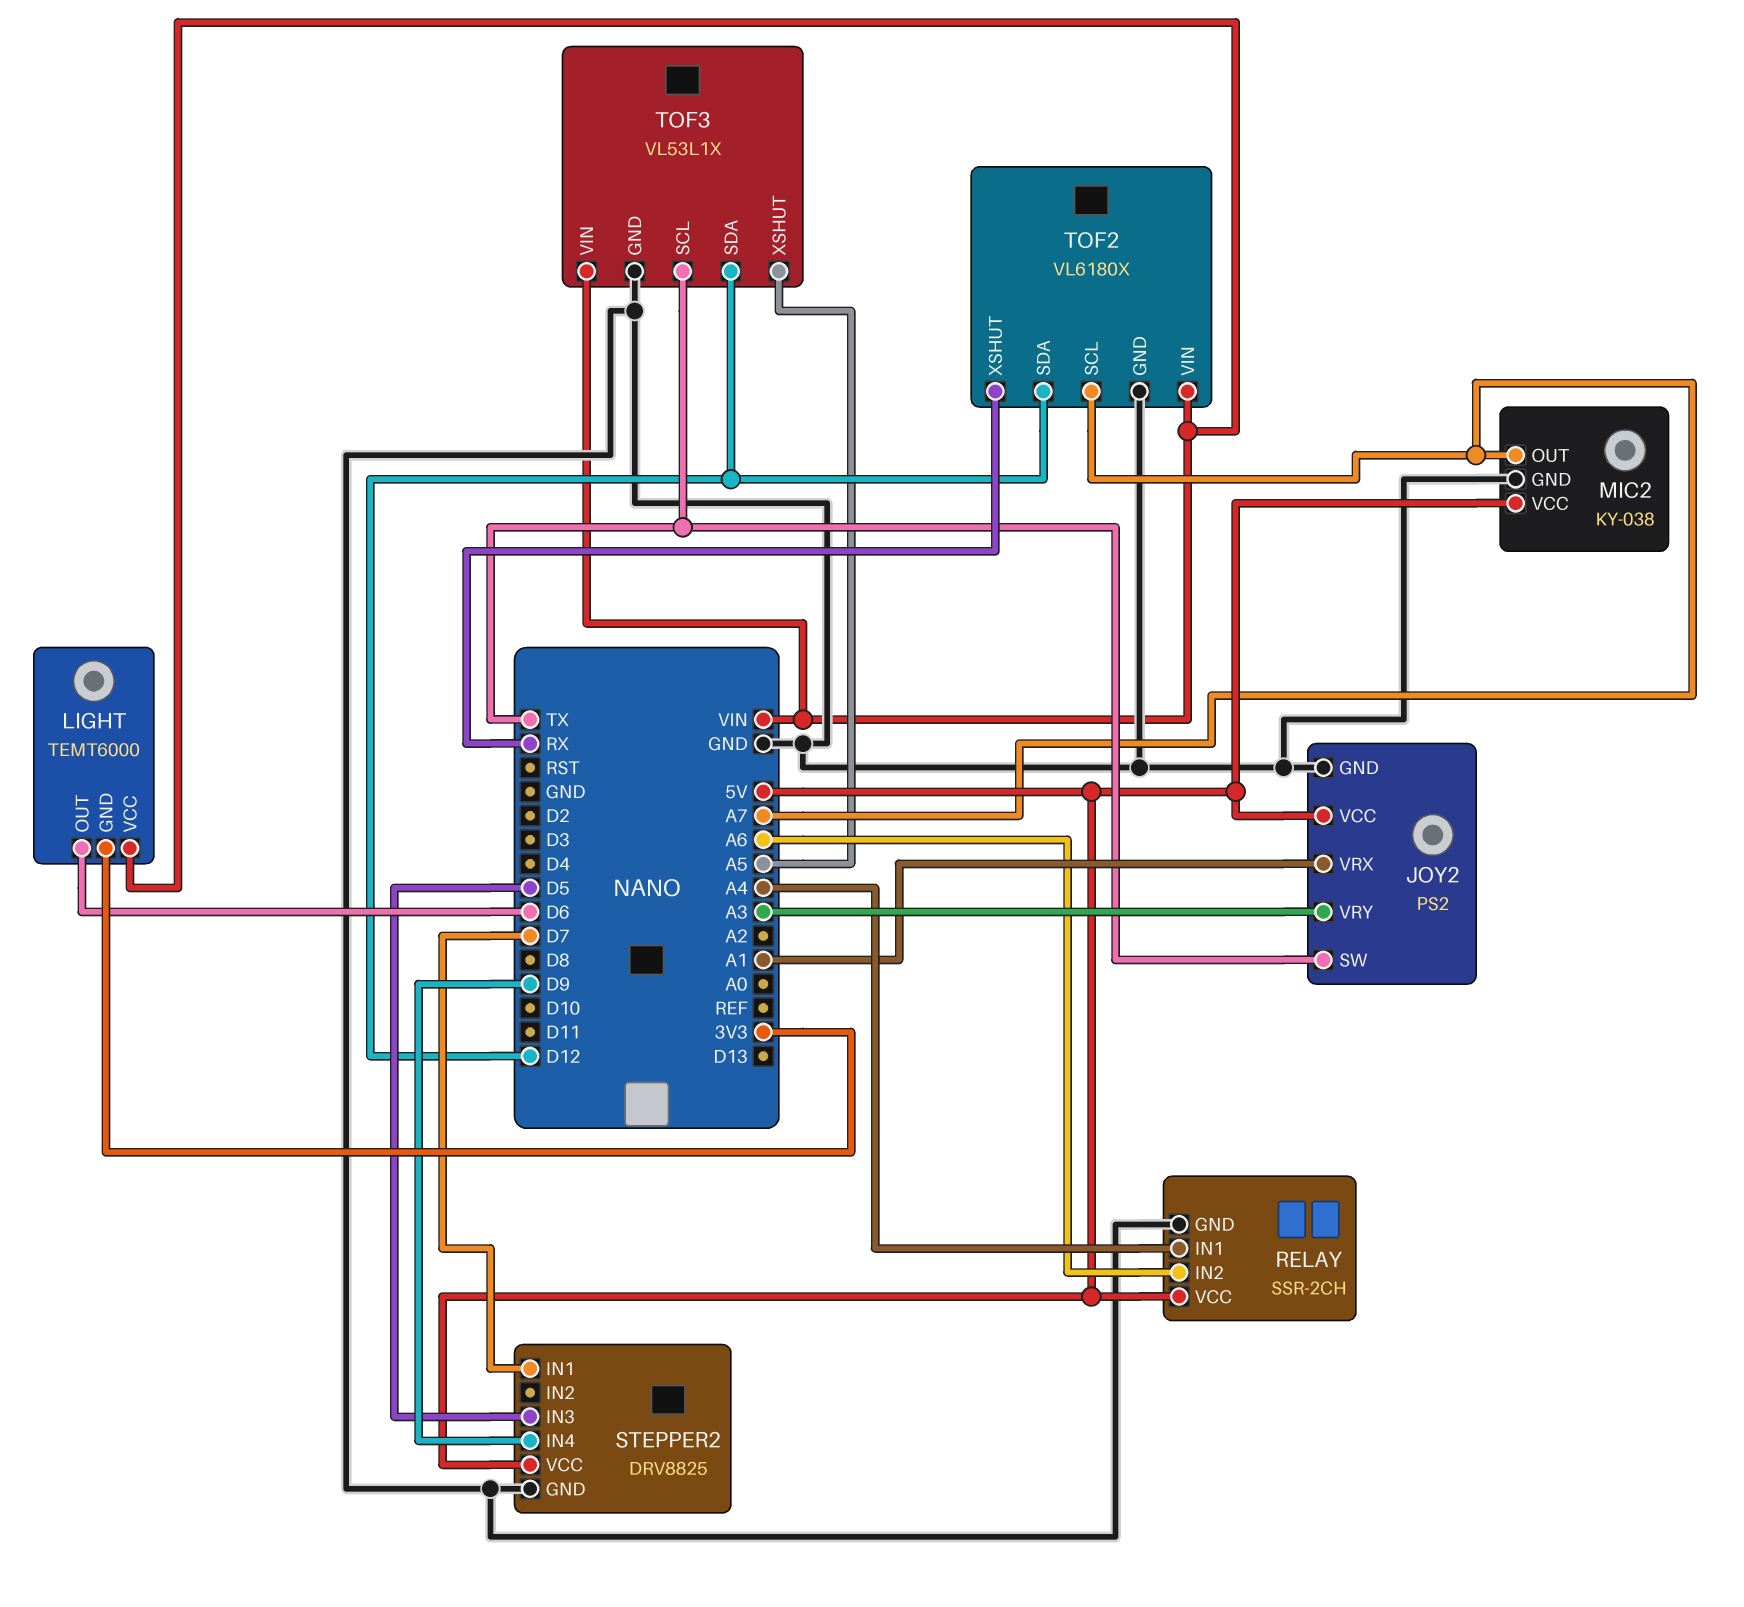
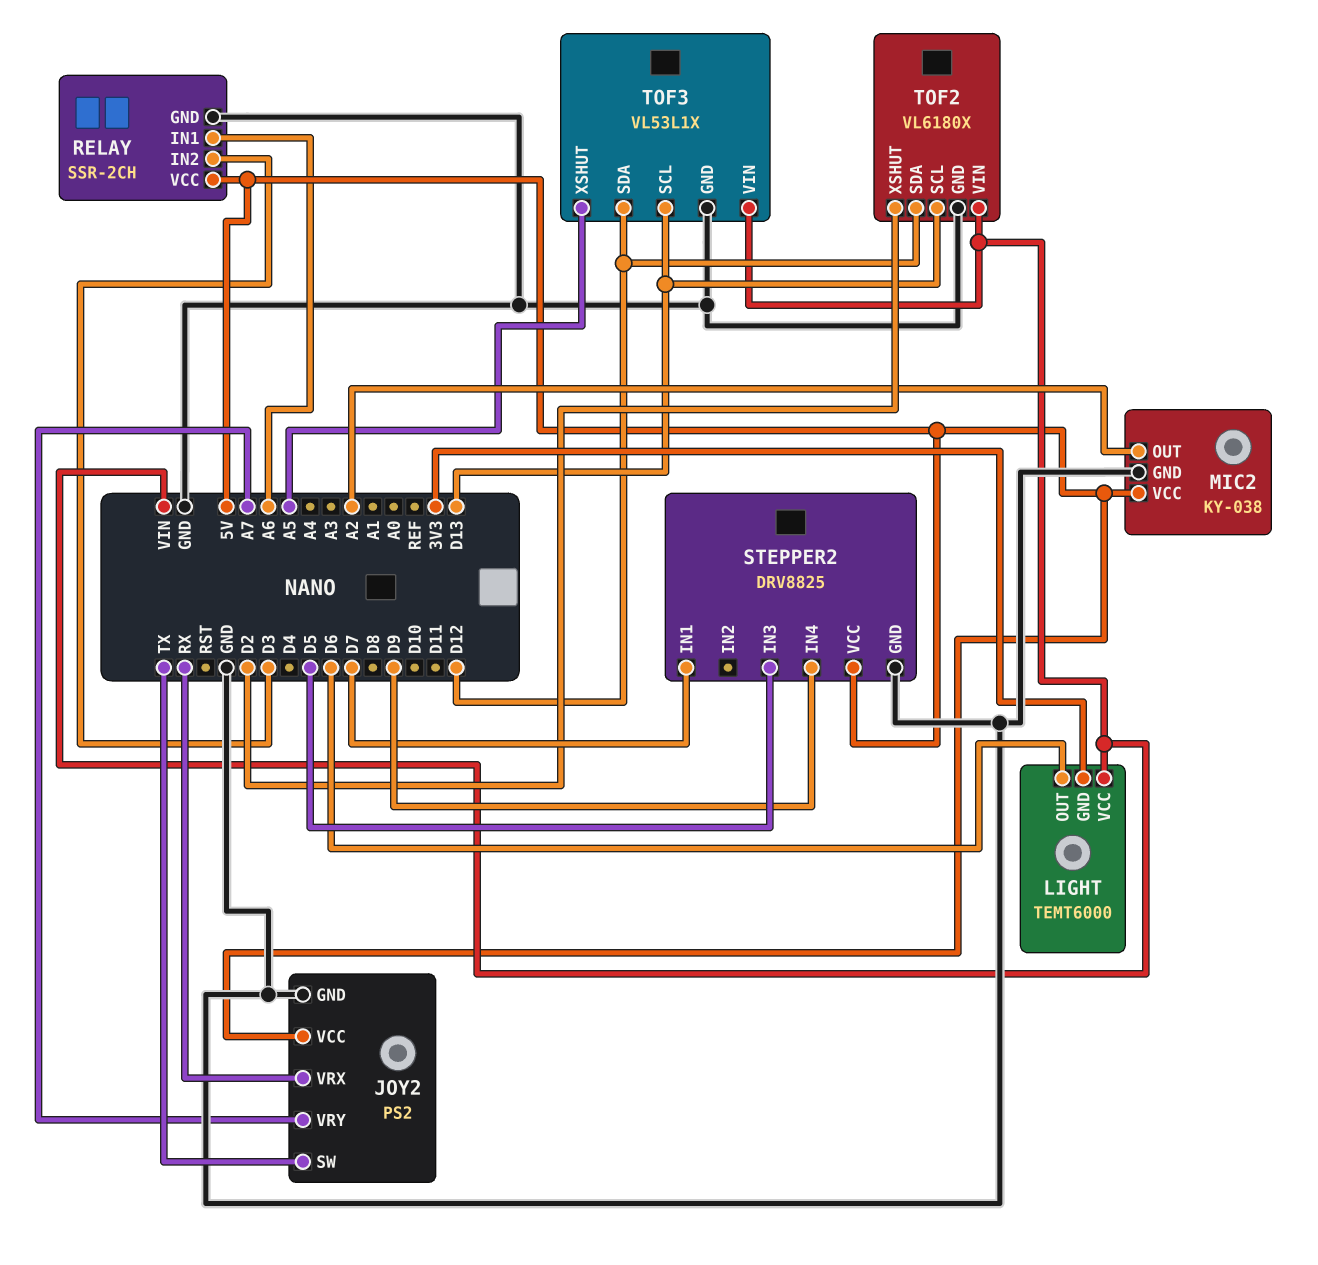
JOY2 pin VRX: A1 -> RX
JOY2 pin VRY: A3 -> A7
MIC2 pin OUT: A7 -> A2
RELAY pin IN1: A4 -> A6
RELAY pin IN2: A6 -> D3
TOF2 pin SCL: A7 -> D13
TOF2 pin XSHUT: RX -> D2
TOF3 pin SCL: TX -> D13

